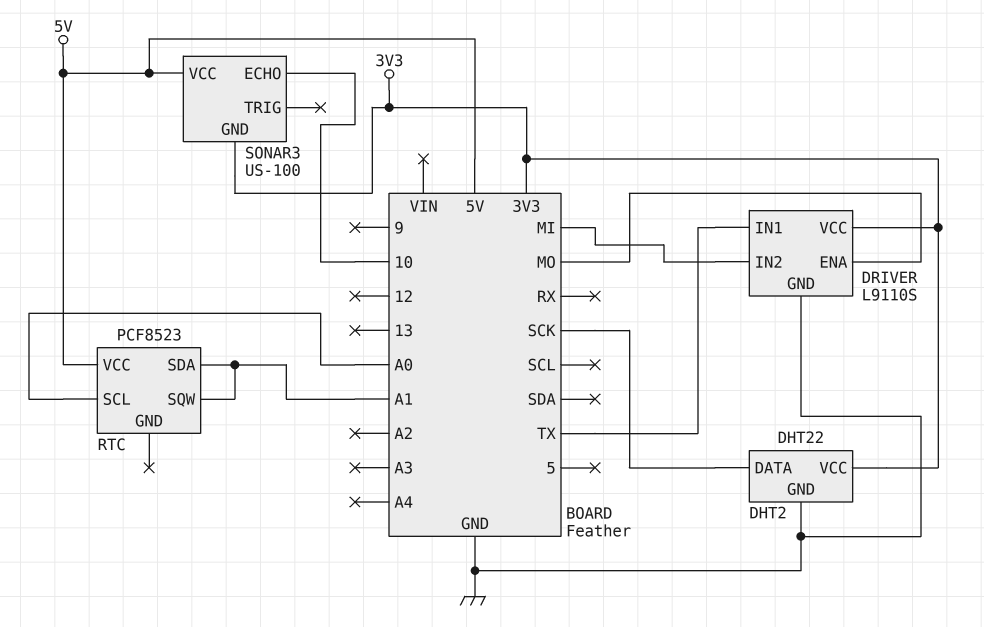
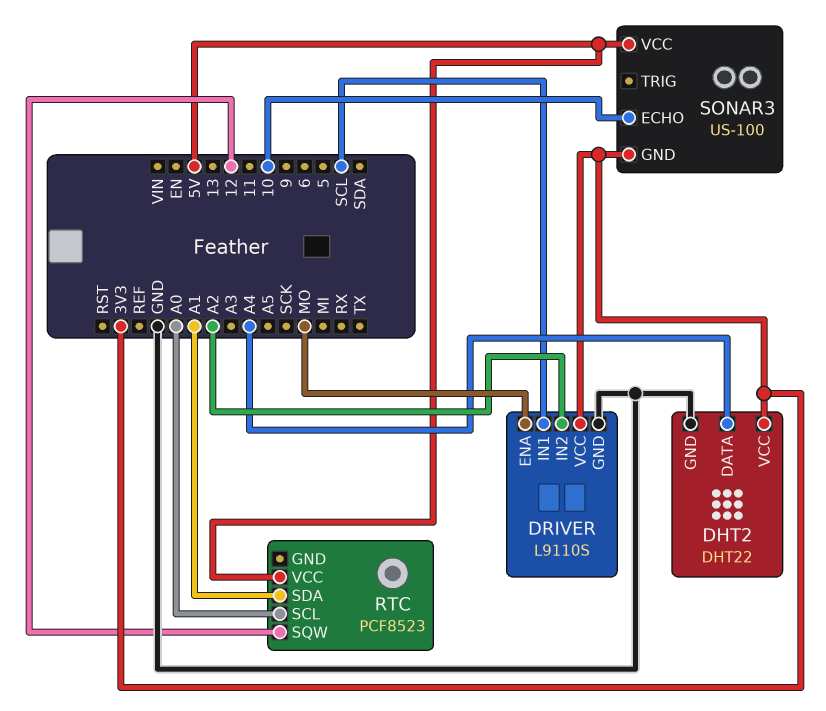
DHT2 pin DATA: SCK -> A4
DRIVER pin IN1: TX -> SCL
DRIVER pin IN2: MI -> A2
RTC pin SQW: A1 -> 12

